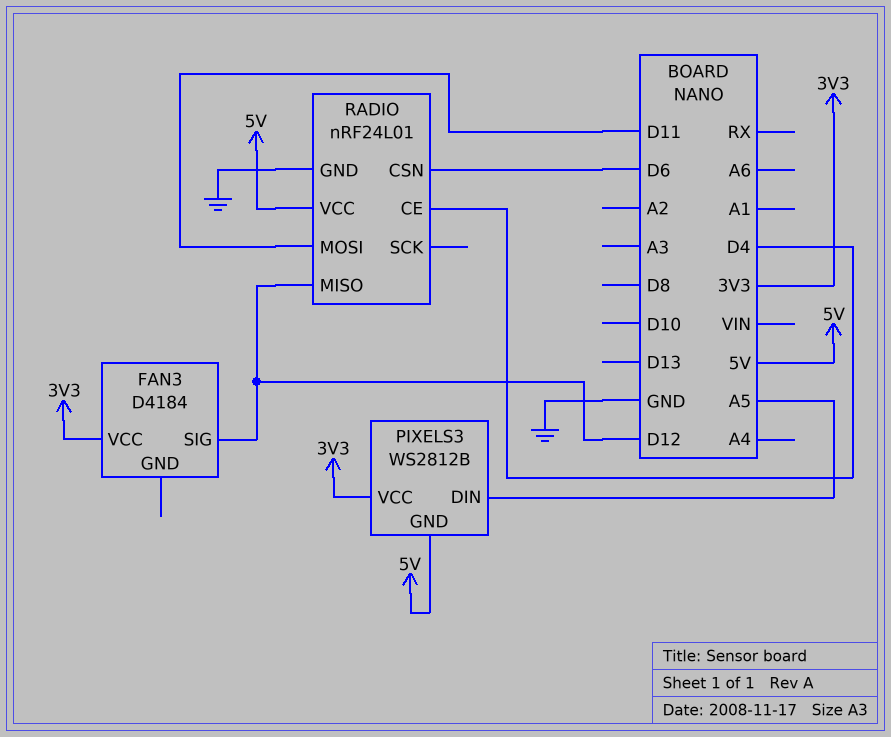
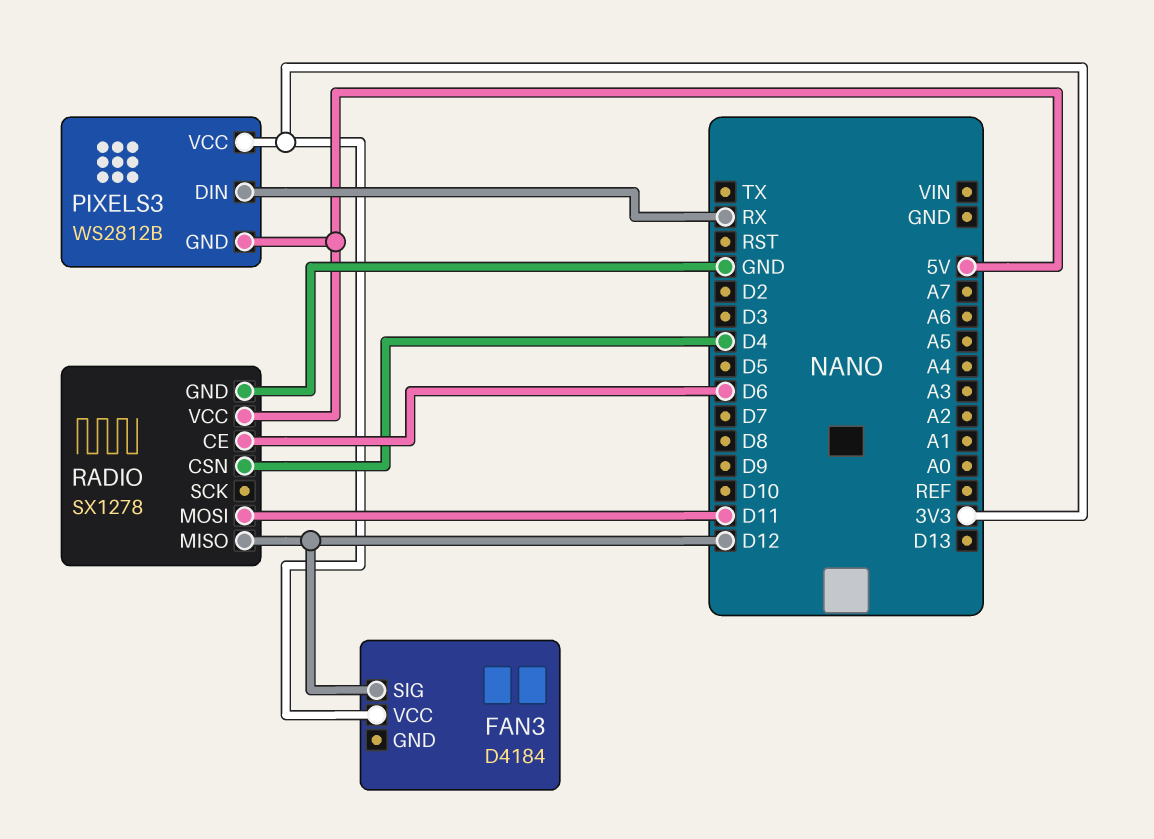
PIXELS3 pin DIN: A5 -> RX
RADIO: nRF24L01 -> SX1278
RADIO pin CE: D4 -> D6
RADIO pin CSN: D6 -> D4

